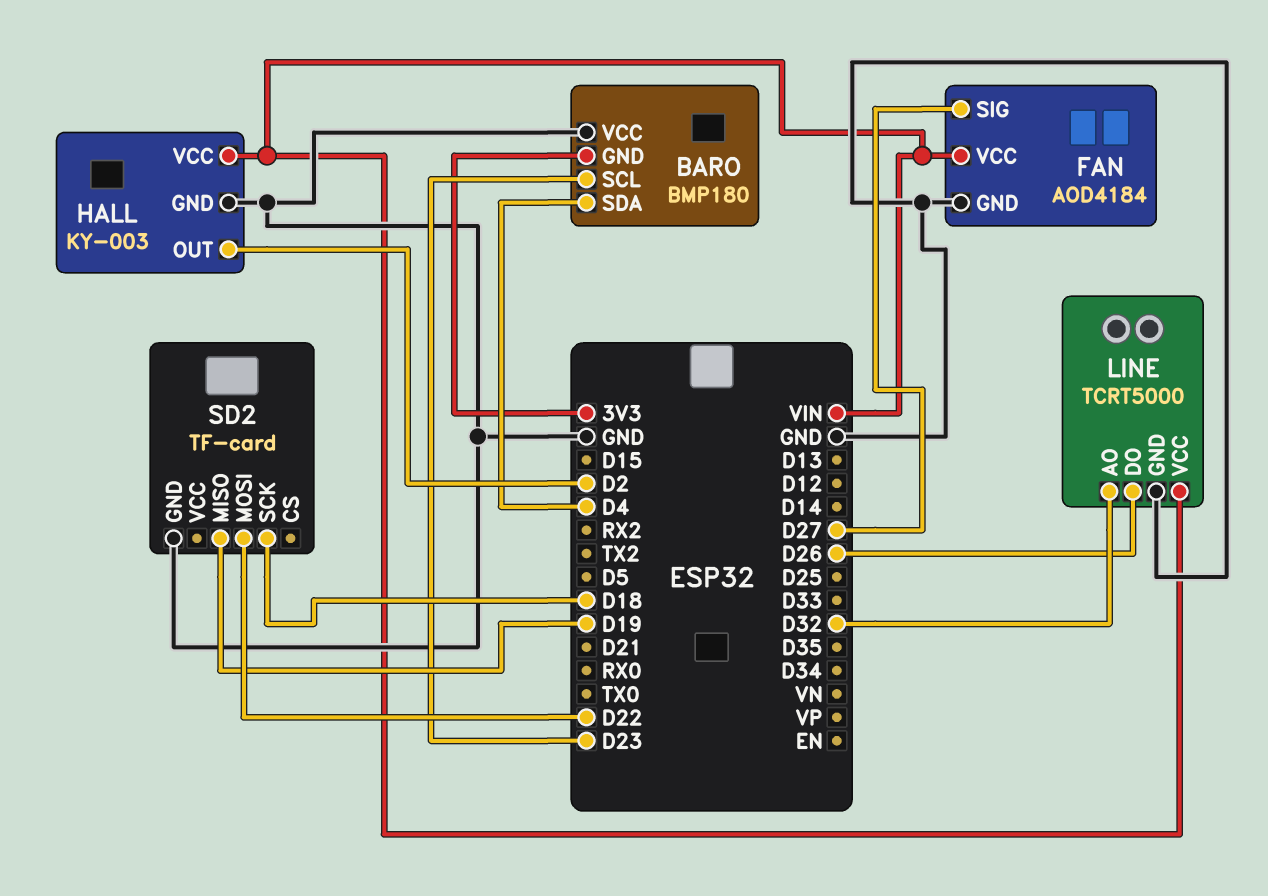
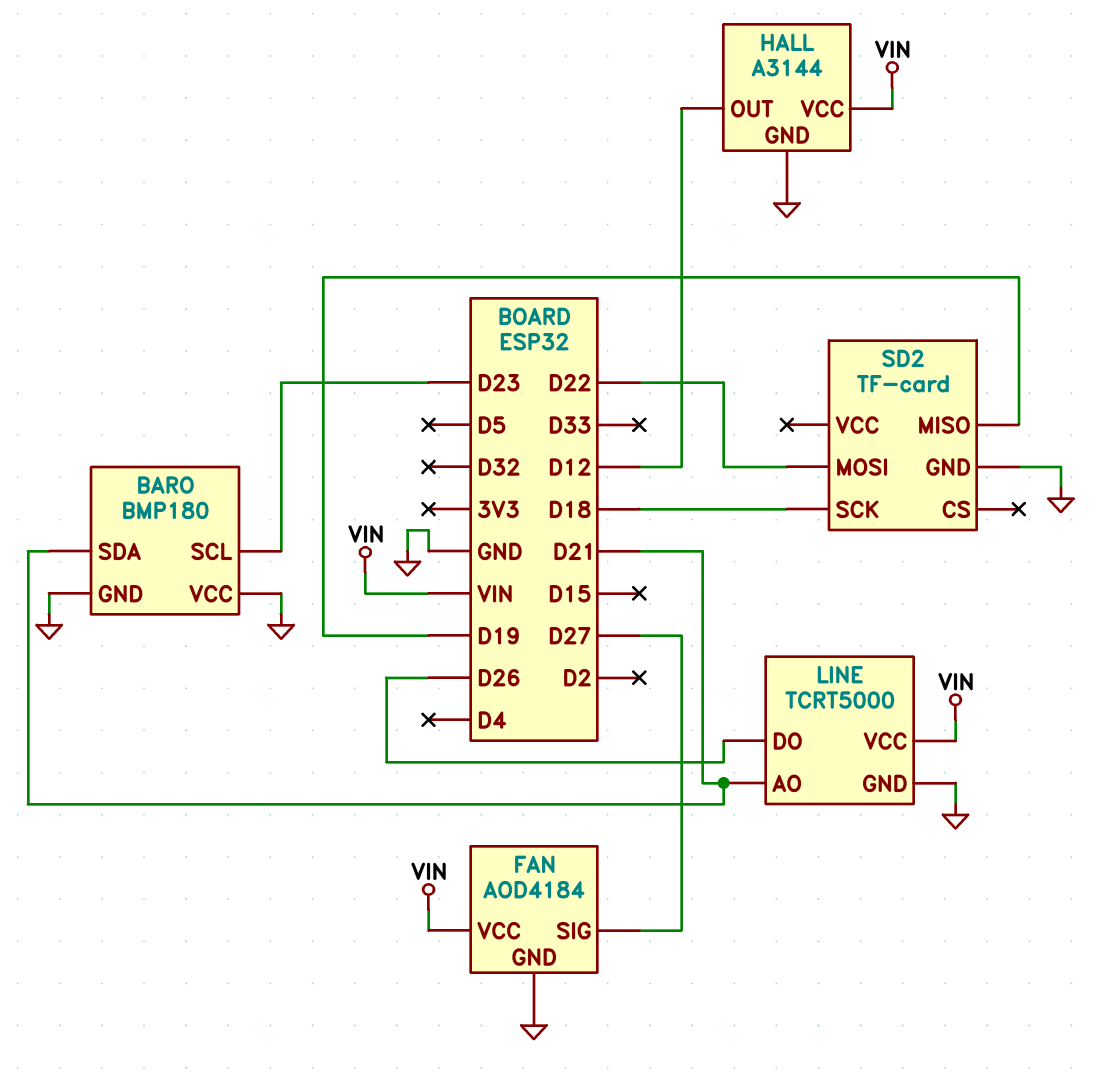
BARO pin GND: 3V3 -> GND
BARO pin SDA: D4 -> D21
HALL: KY-003 -> A3144
HALL pin OUT: D2 -> D12
LINE pin AO: D32 -> D21

